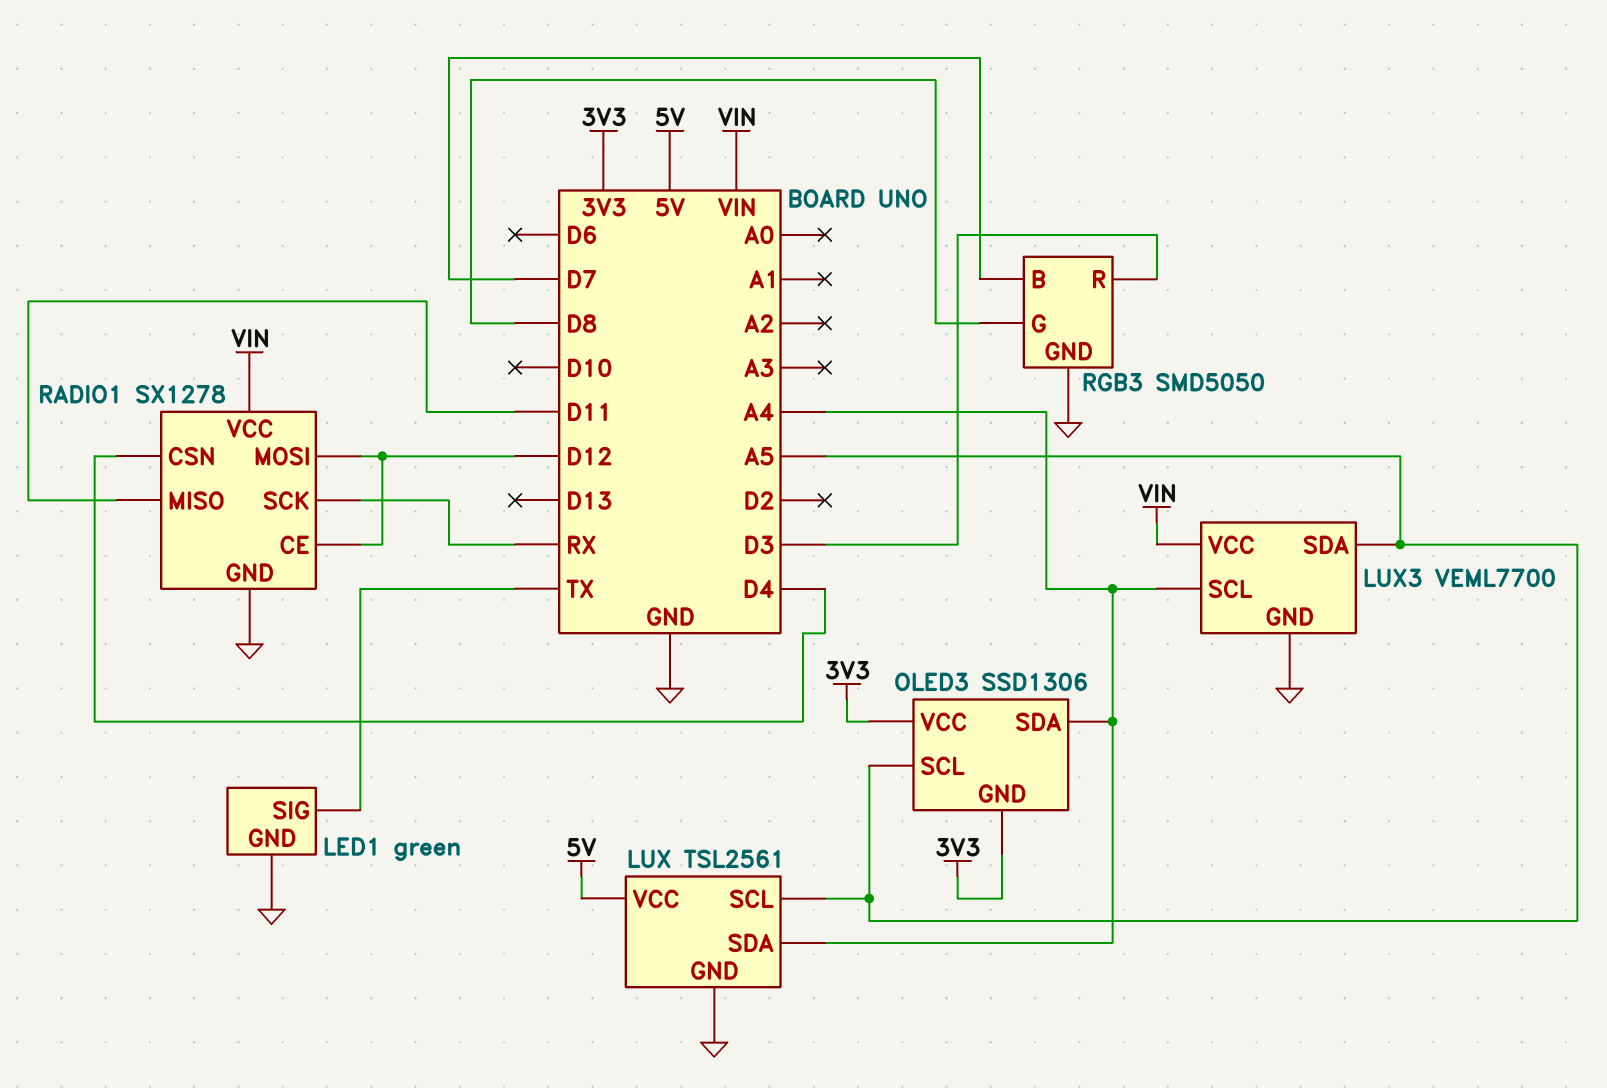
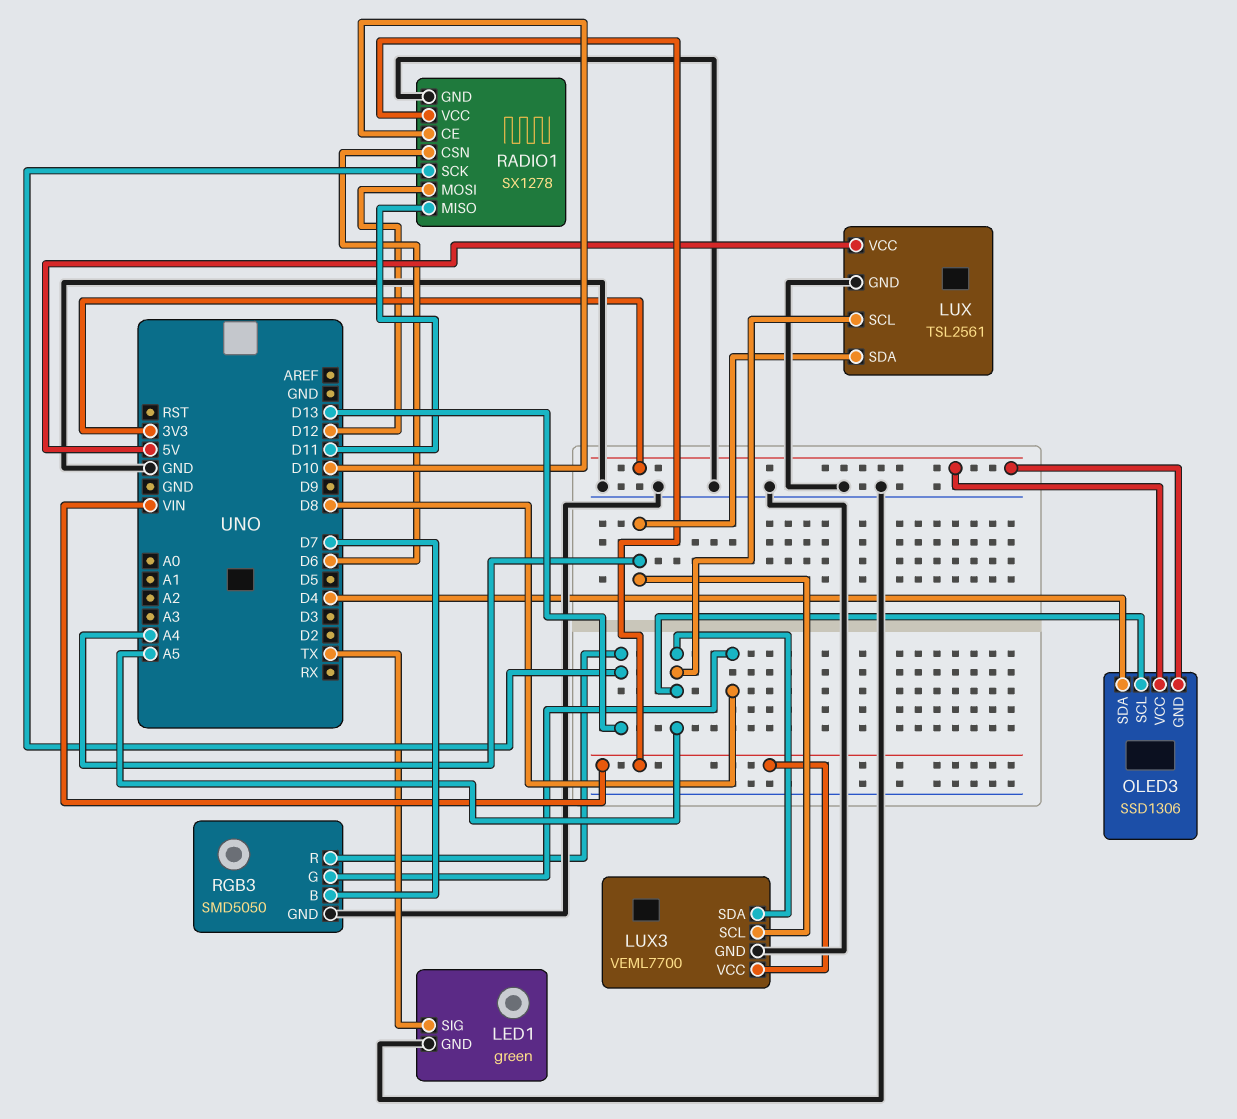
OLED3 pin SDA: A4 -> D4
RADIO1 pin CE: D12 -> D10
RADIO1 pin CSN: D4 -> D6
RADIO1 pin SCK: RX -> D13
RGB3 pin R: D3 -> D13

